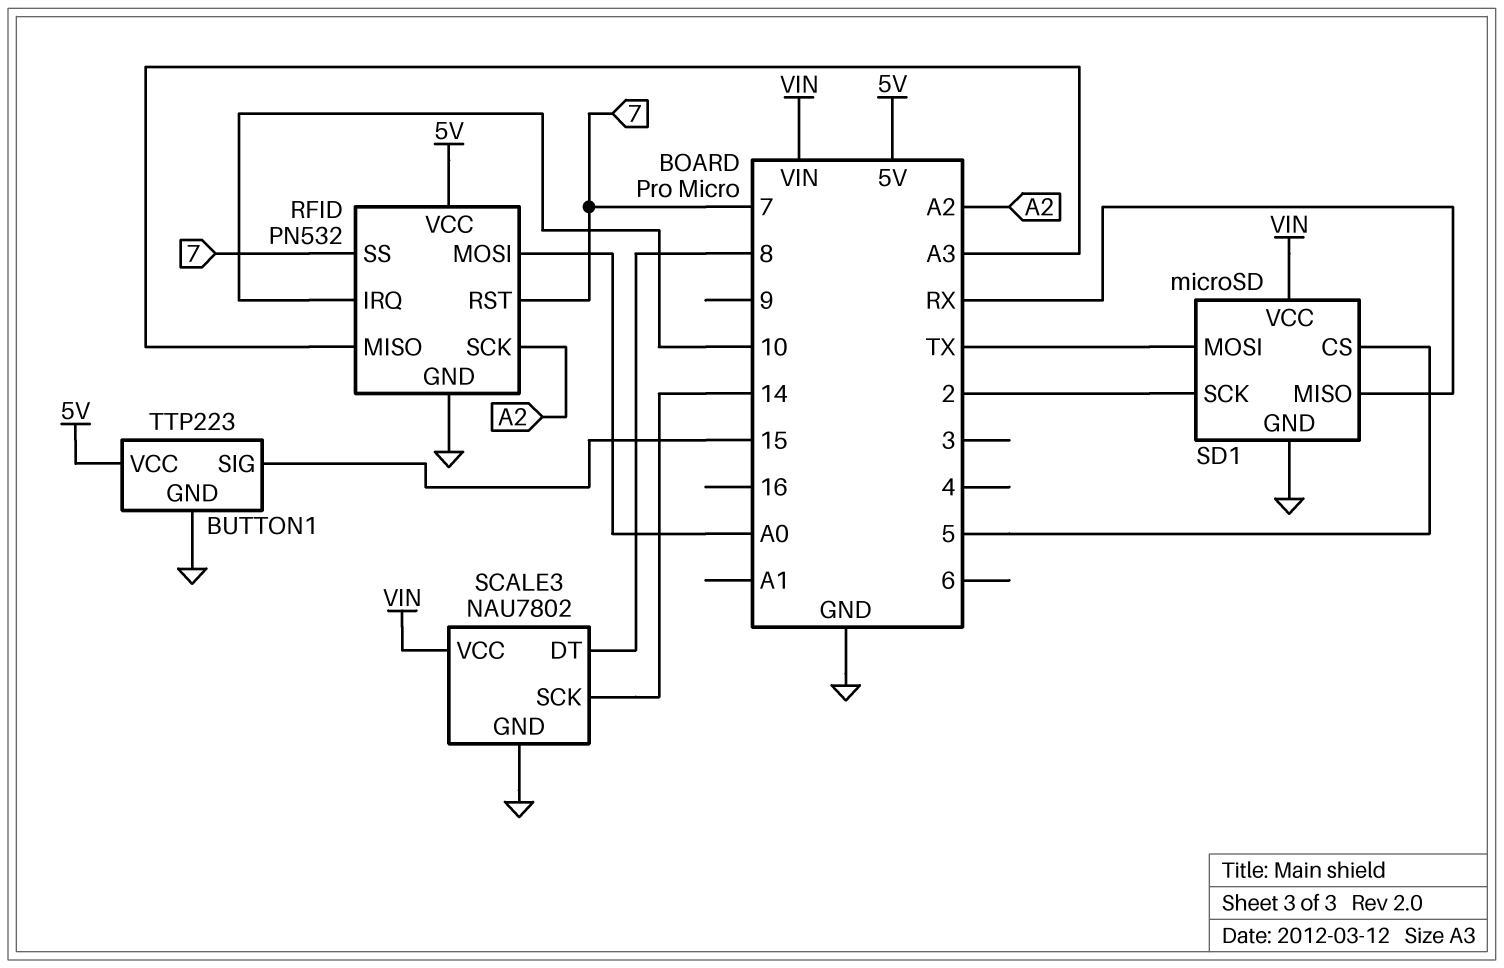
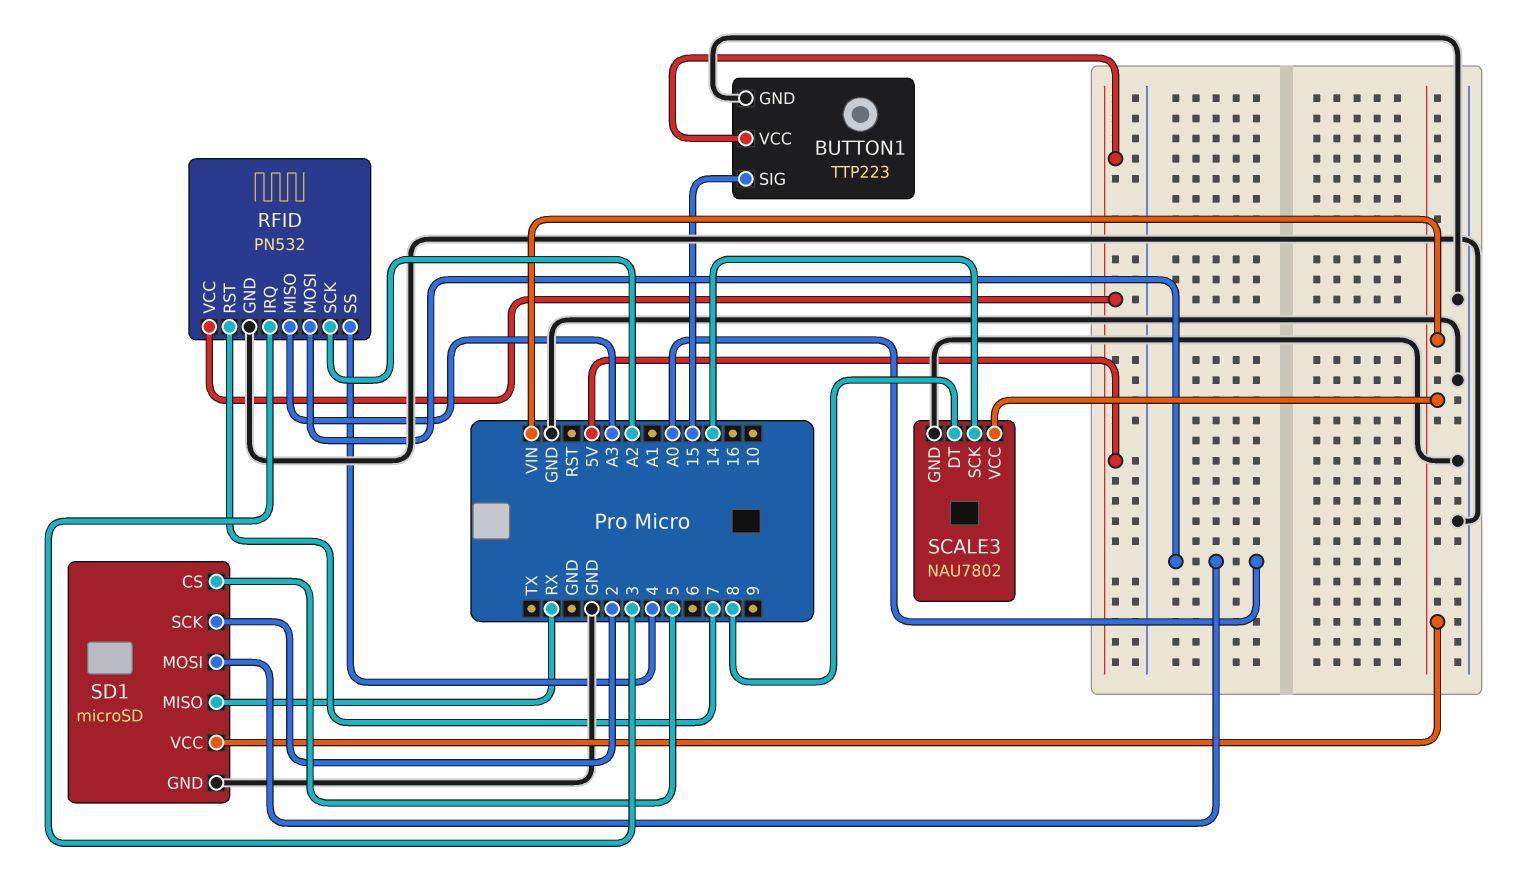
RFID pin IRQ: 10 -> 3
RFID pin SS: 7 -> 4
SD1 pin MOSI: TX -> A0

